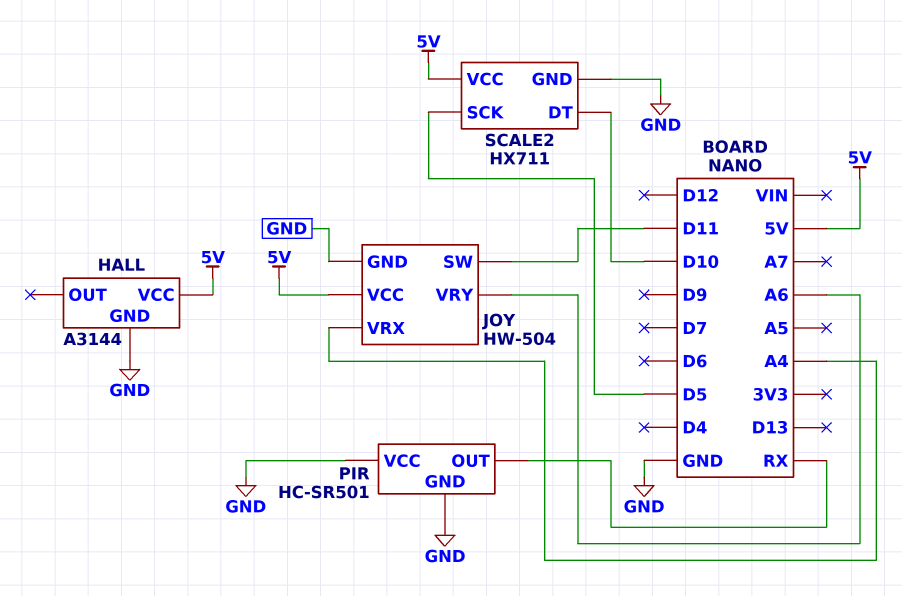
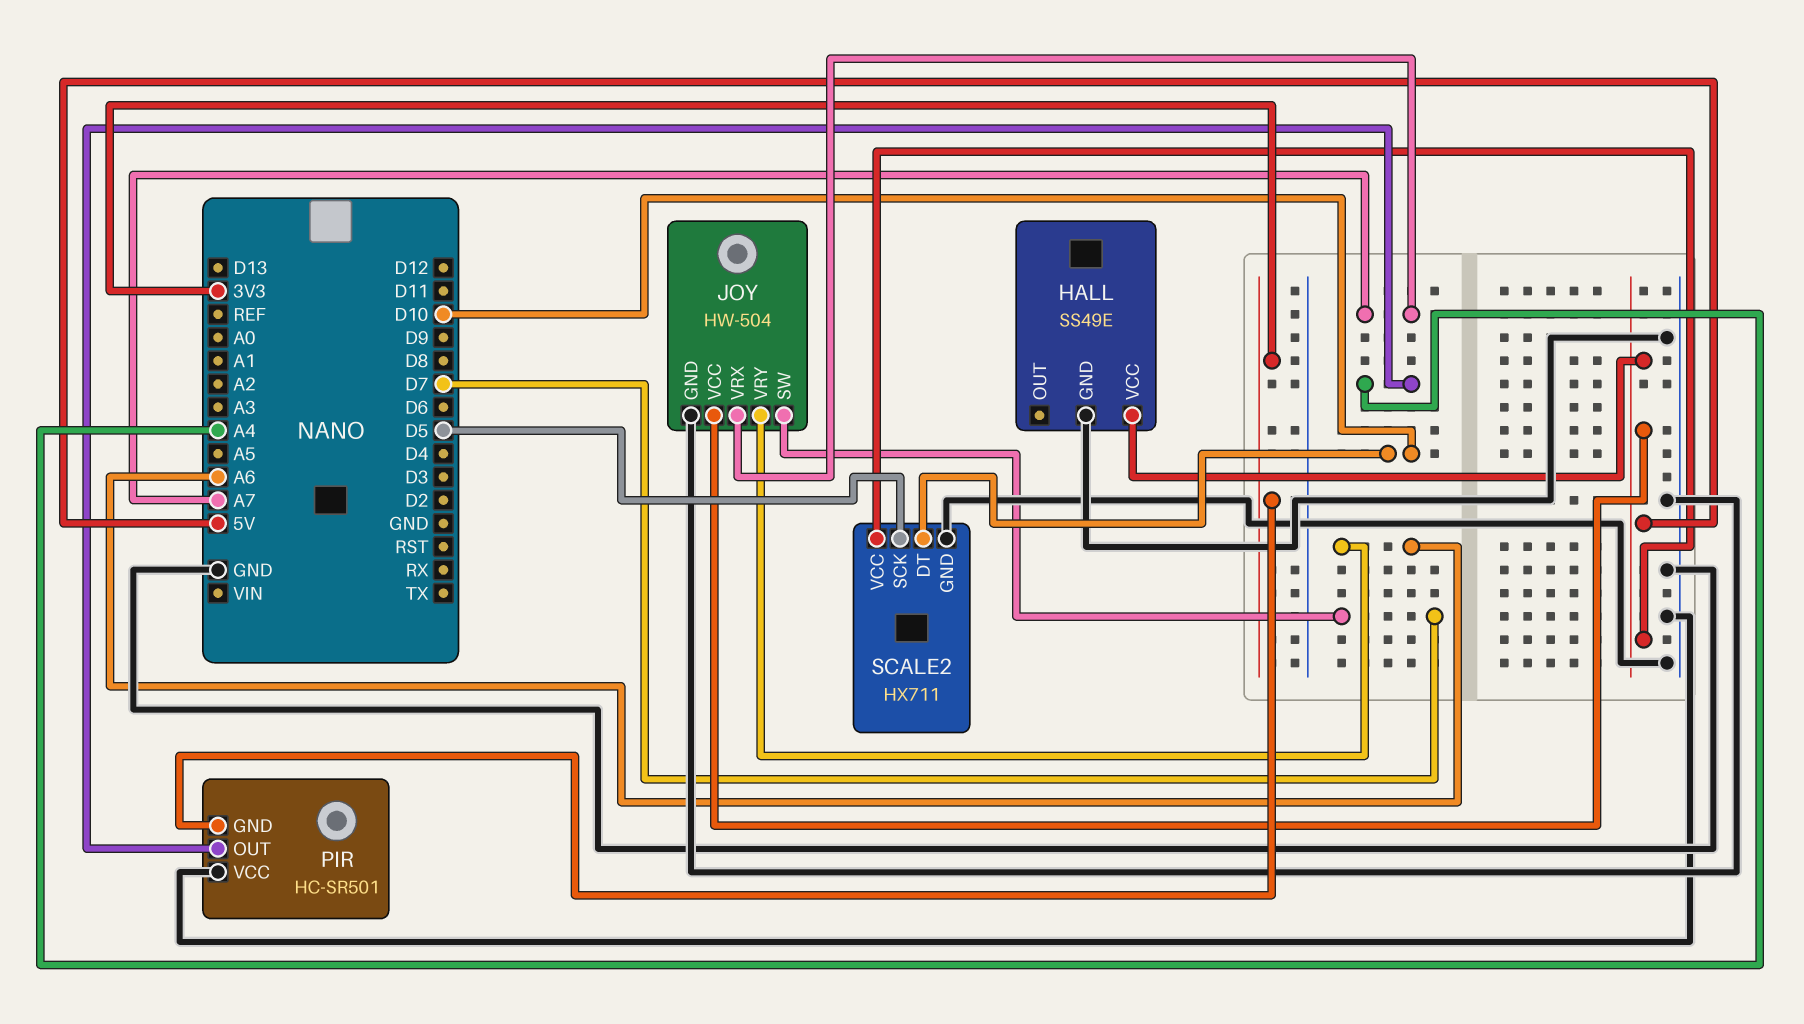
HALL: A3144 -> SS49E
JOY pin SW: D11 -> D7
JOY pin VRX: A4 -> A7
PIR pin GND: GND -> 3V3
PIR pin OUT: RX -> A4

